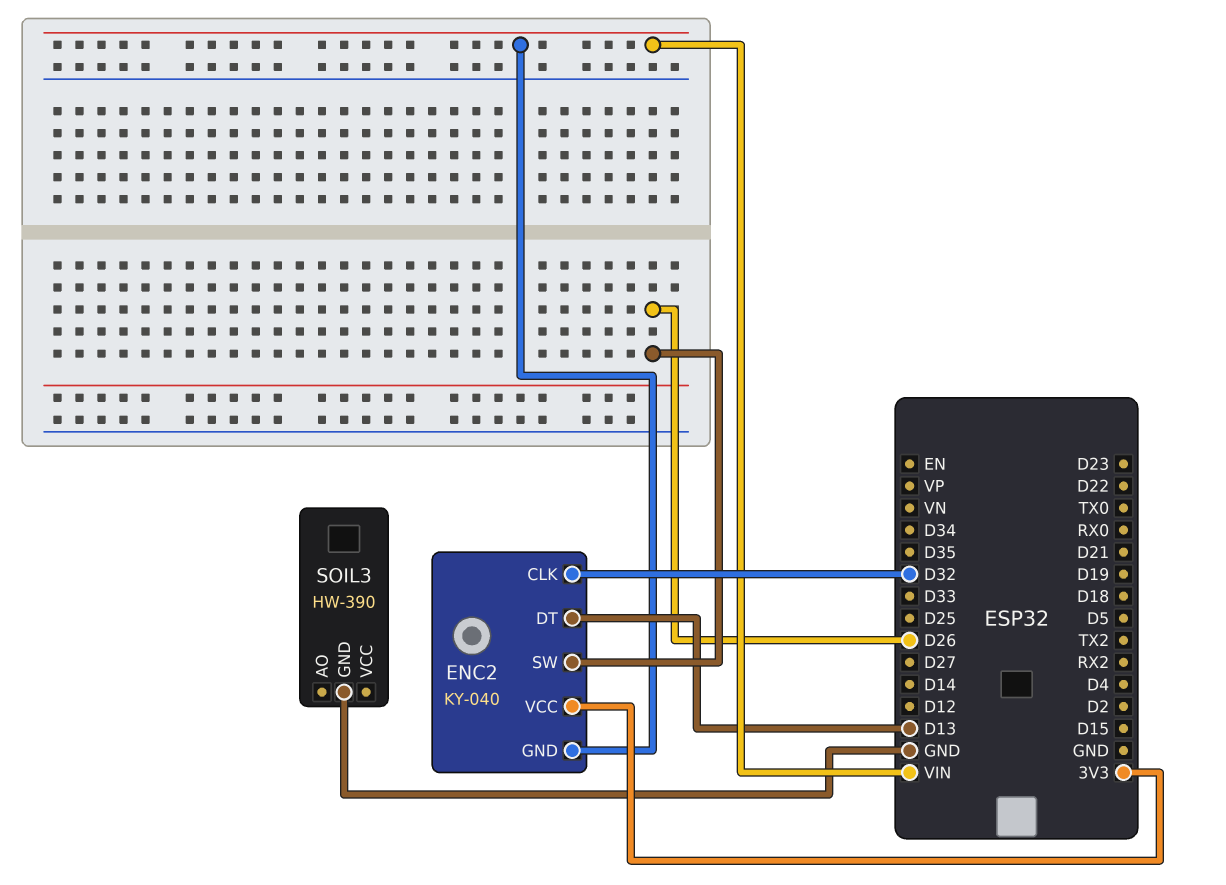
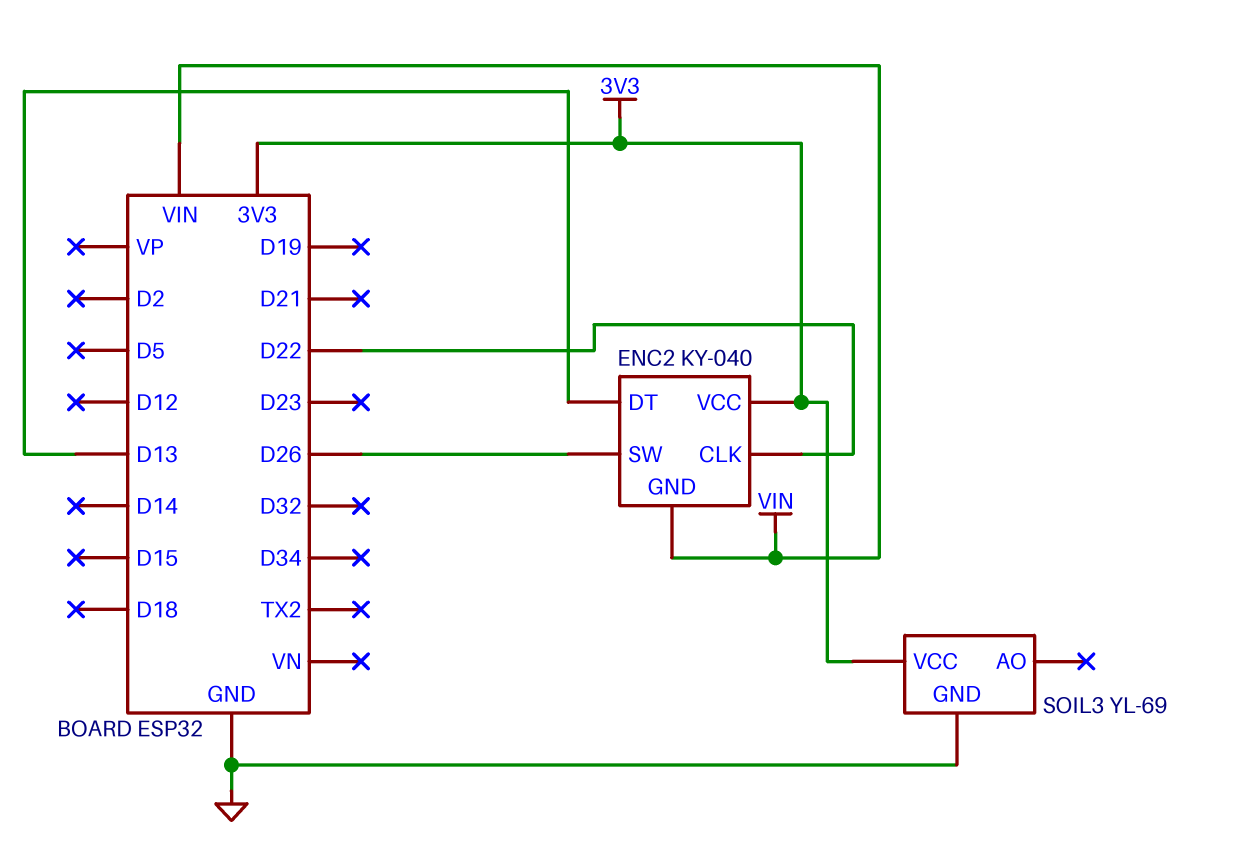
ENC2 pin CLK: D32 -> D22
SOIL3: HW-390 -> YL-69
SOIL3 pin VCC: none -> 3V3

